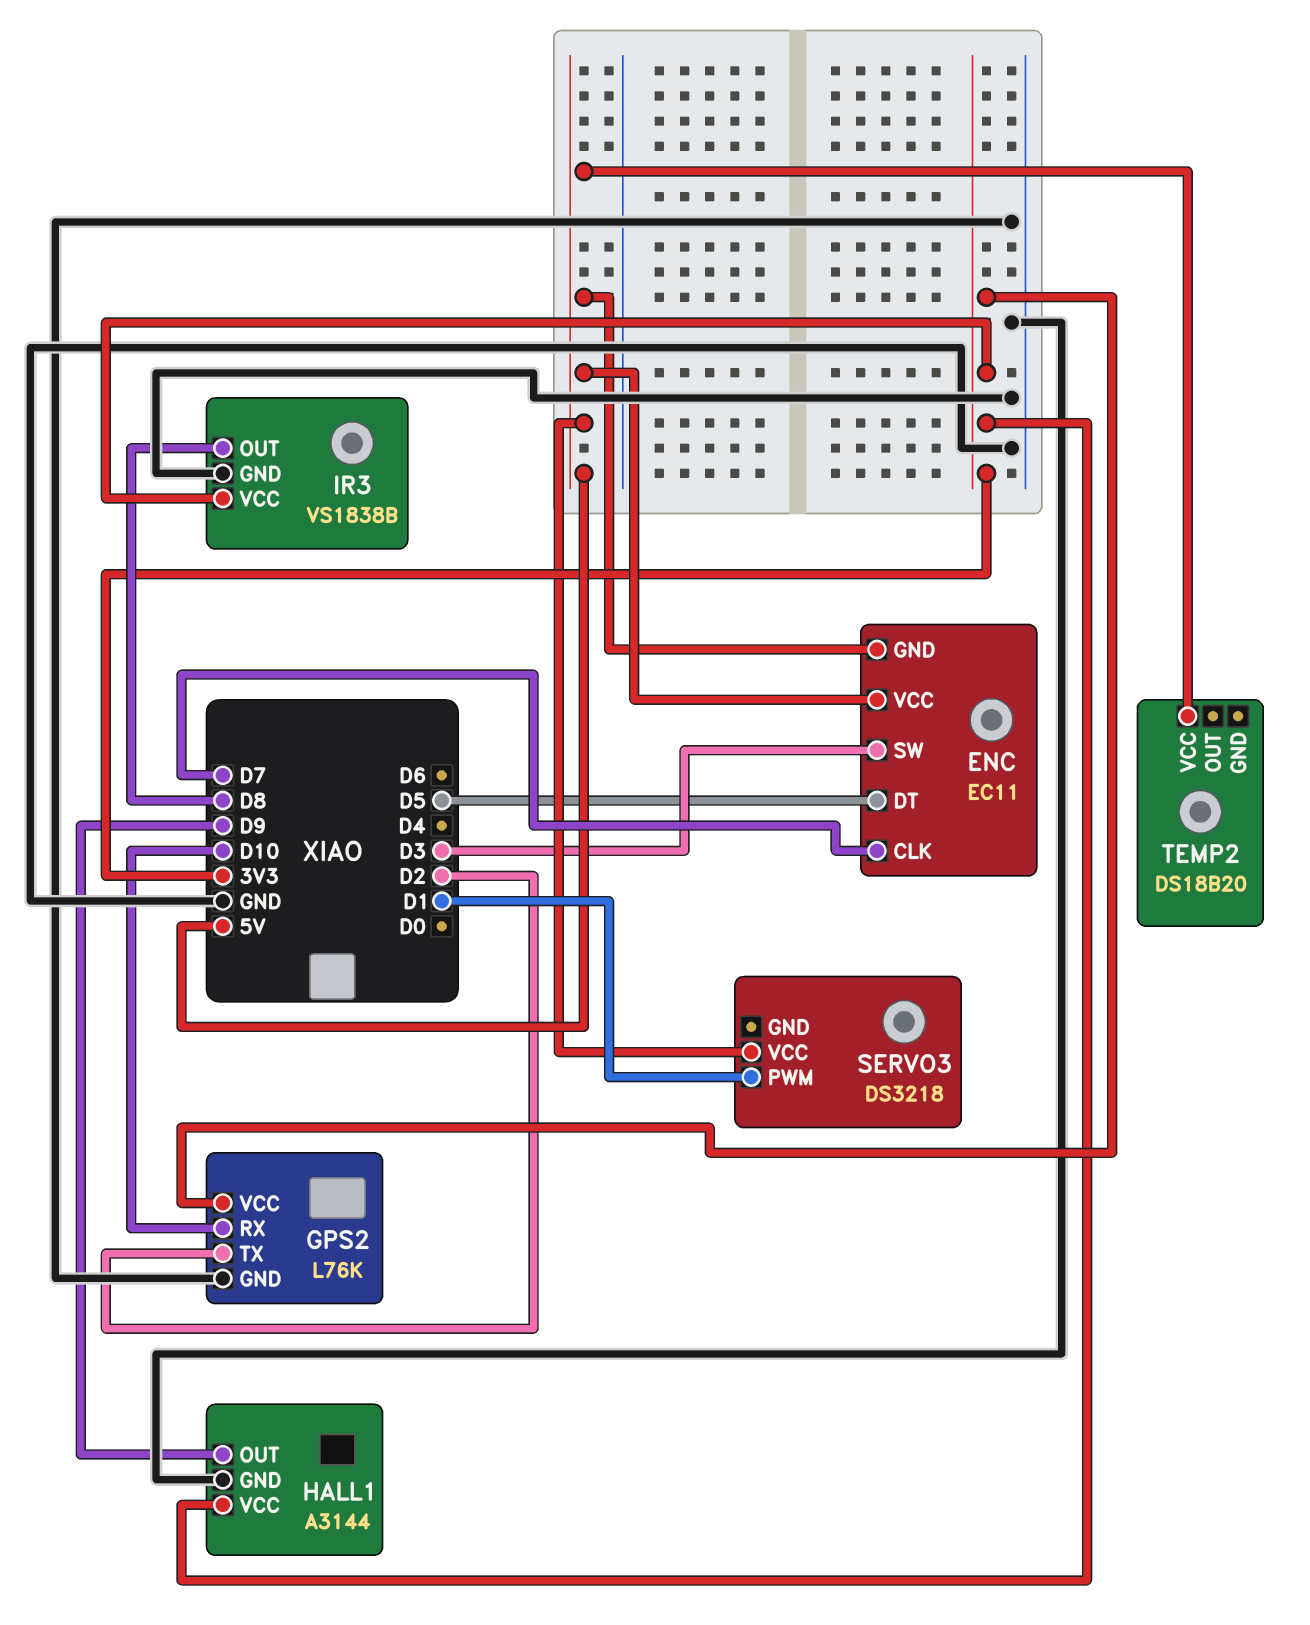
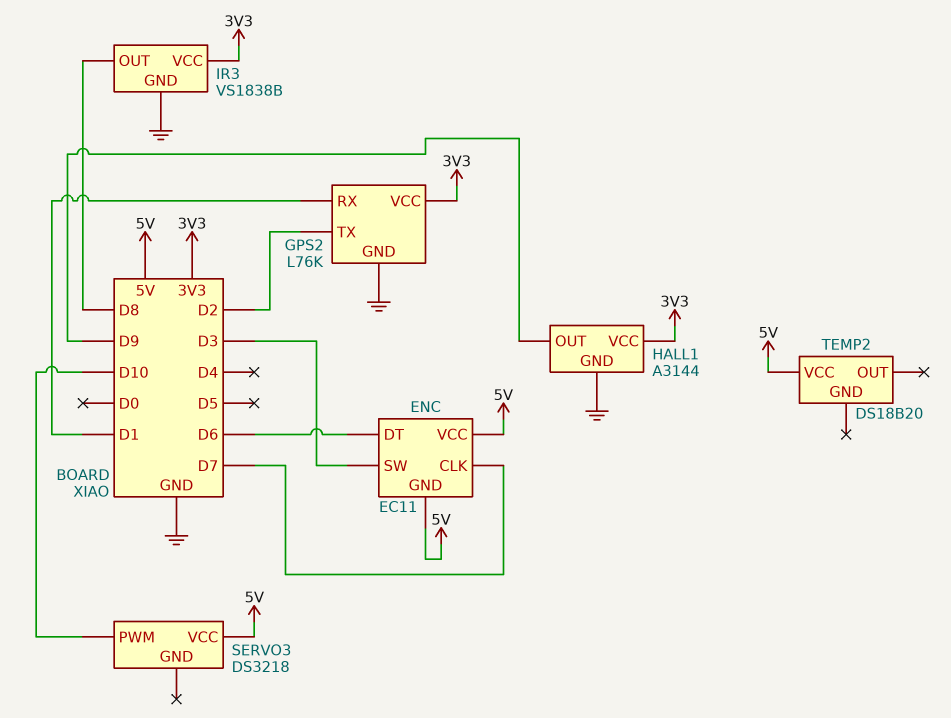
ENC pin DT: D5 -> D6
GPS2 pin RX: D10 -> D1
SERVO3 pin PWM: D1 -> D10

